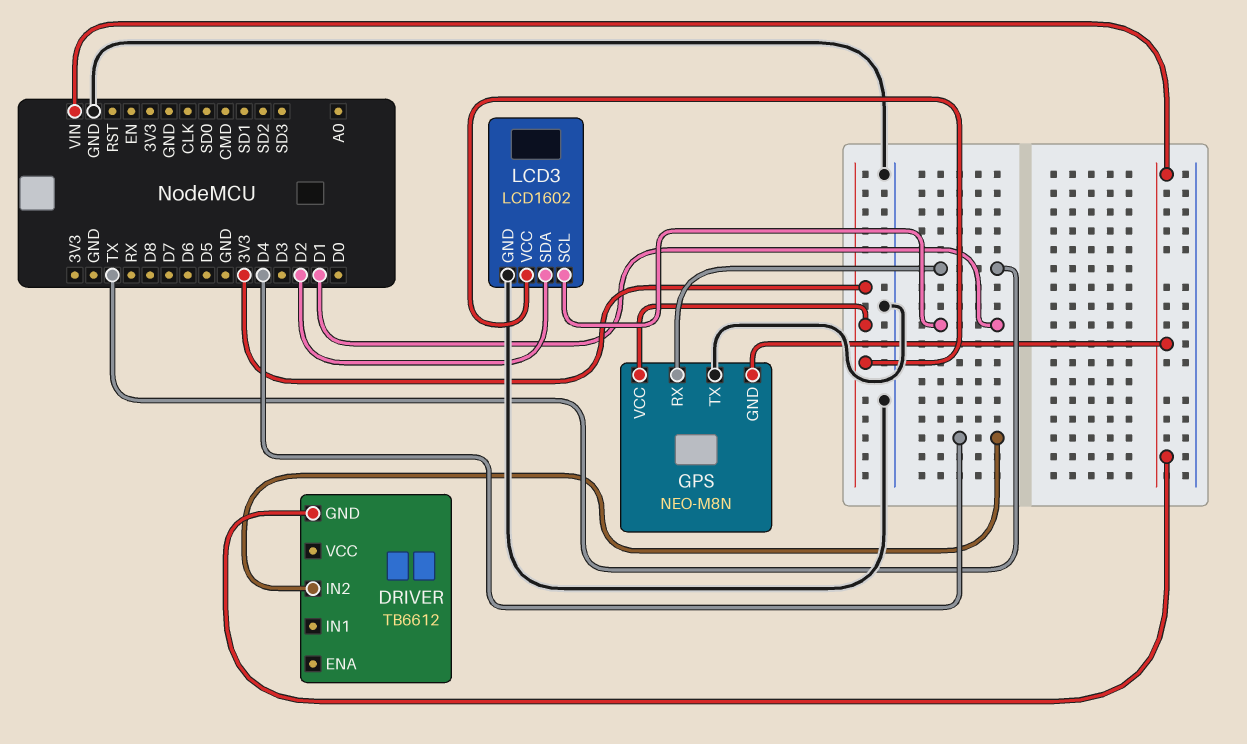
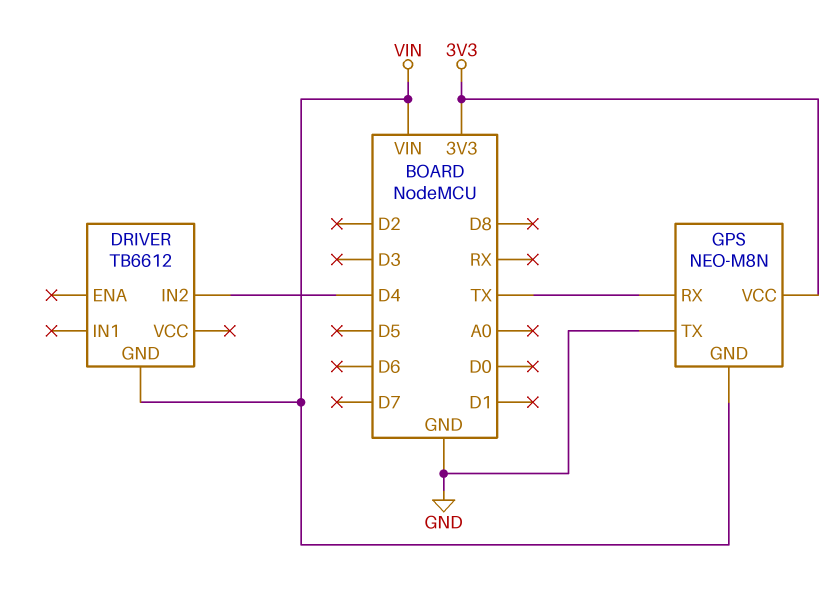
LCD3: LCD1602 -> none
LCD3 pin GND: GND -> none
LCD3 pin SCL: D1 -> none
LCD3 pin SDA: D2 -> none
LCD3 pin VCC: 3V3 -> none

